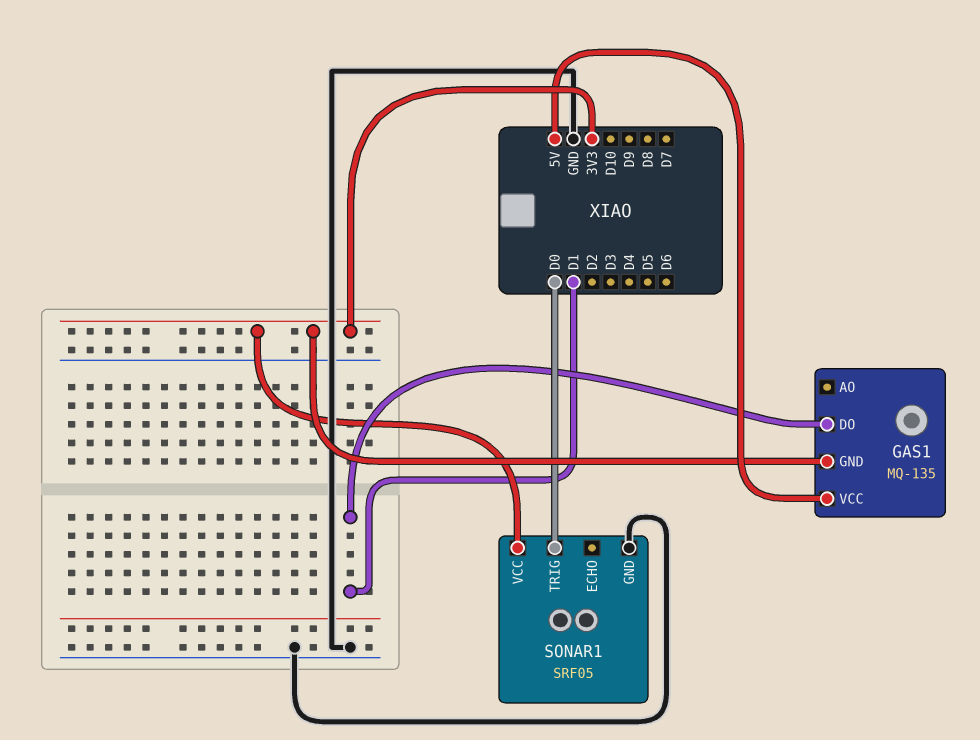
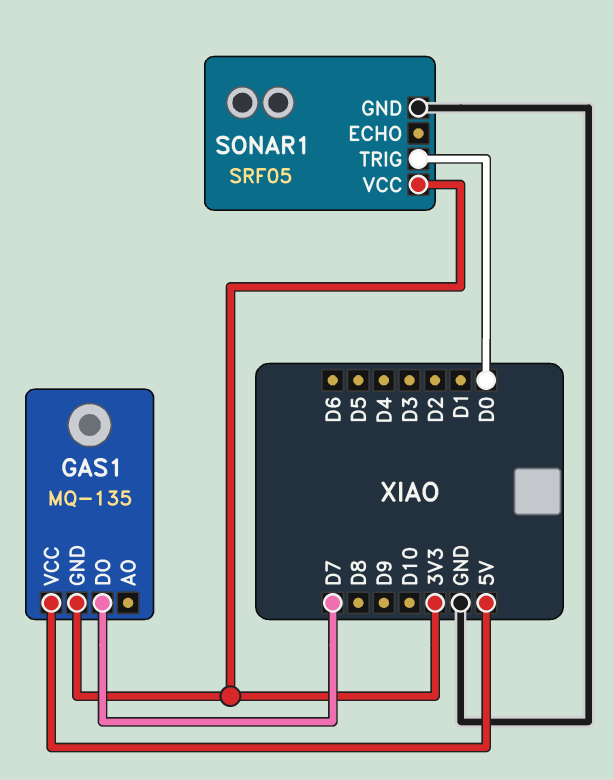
GAS1 pin DO: D1 -> D7

